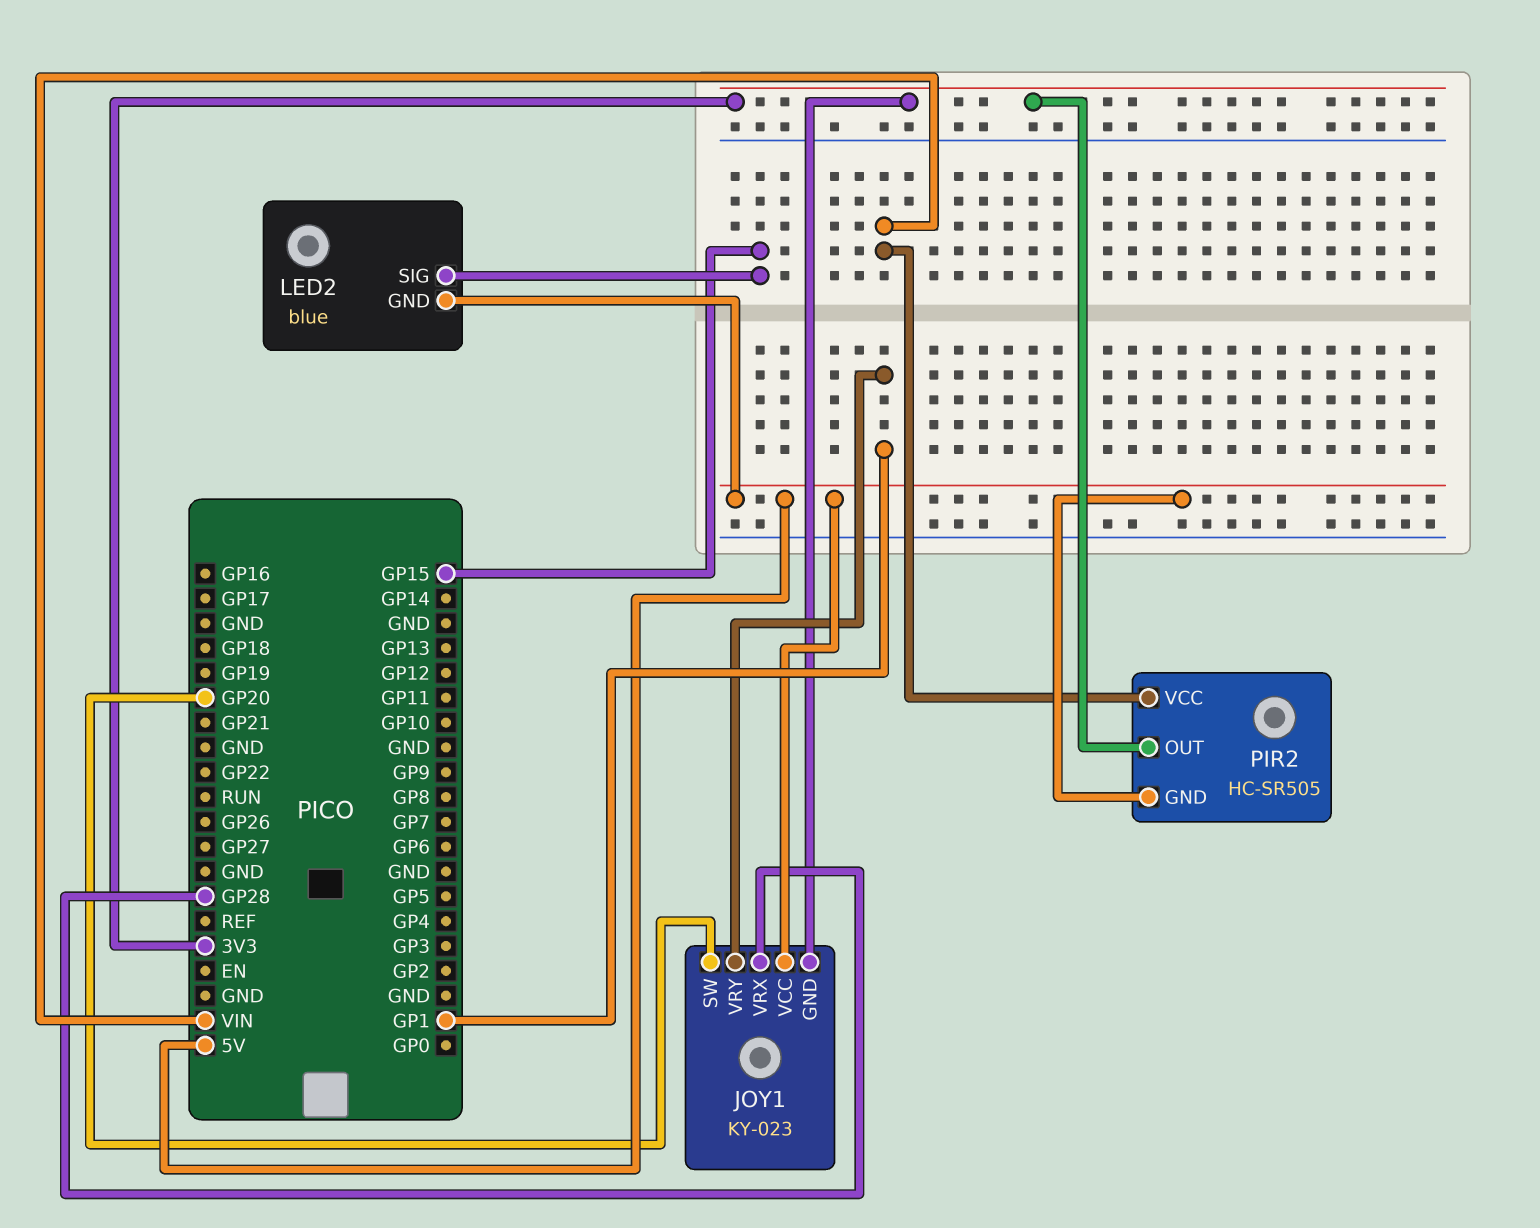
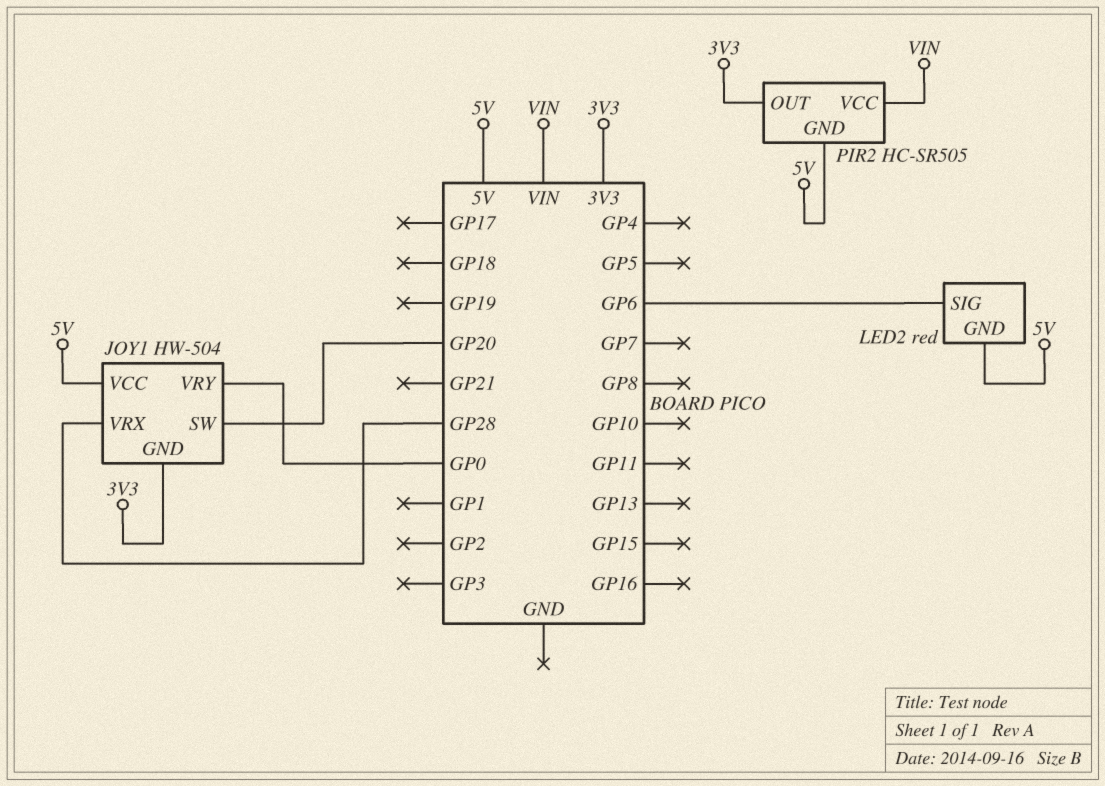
JOY1: KY-023 -> HW-504
JOY1 pin VRY: GP1 -> GP0
LED2: blue -> red
LED2 pin SIG: GP15 -> GP6

